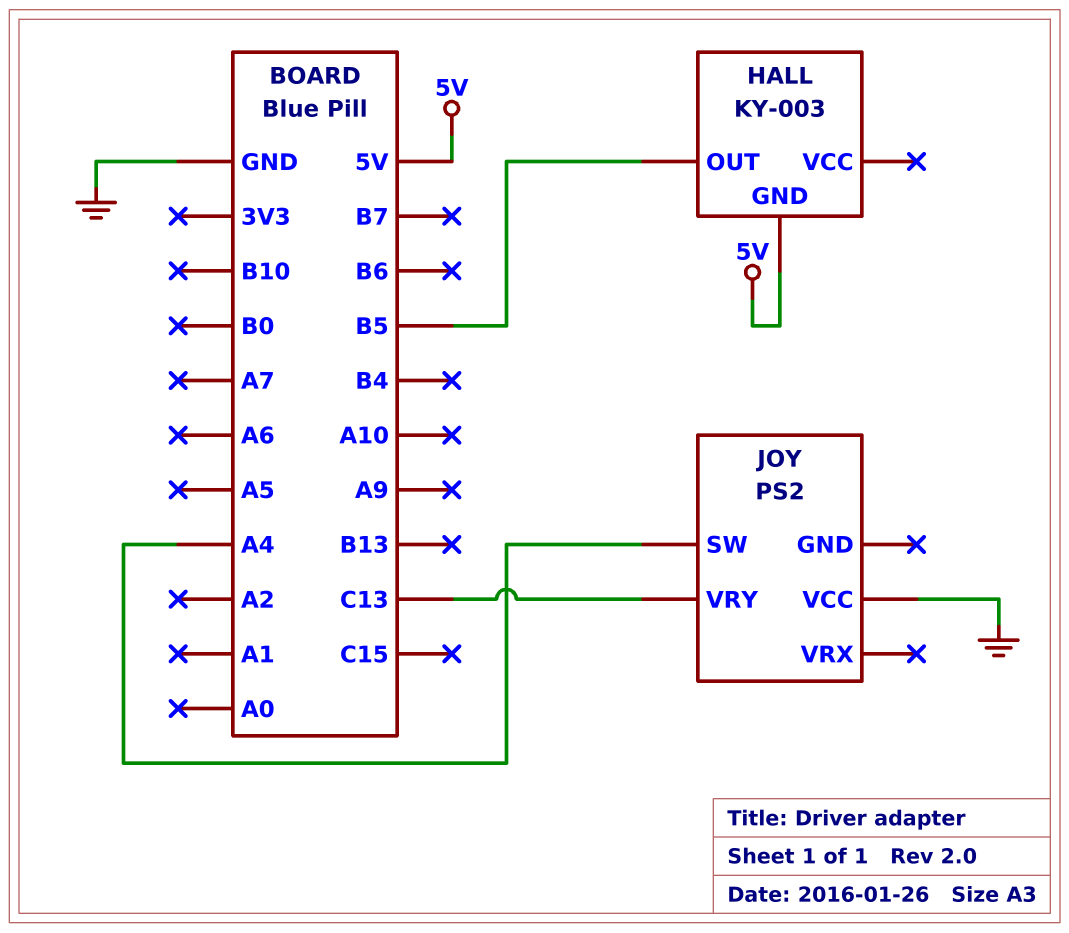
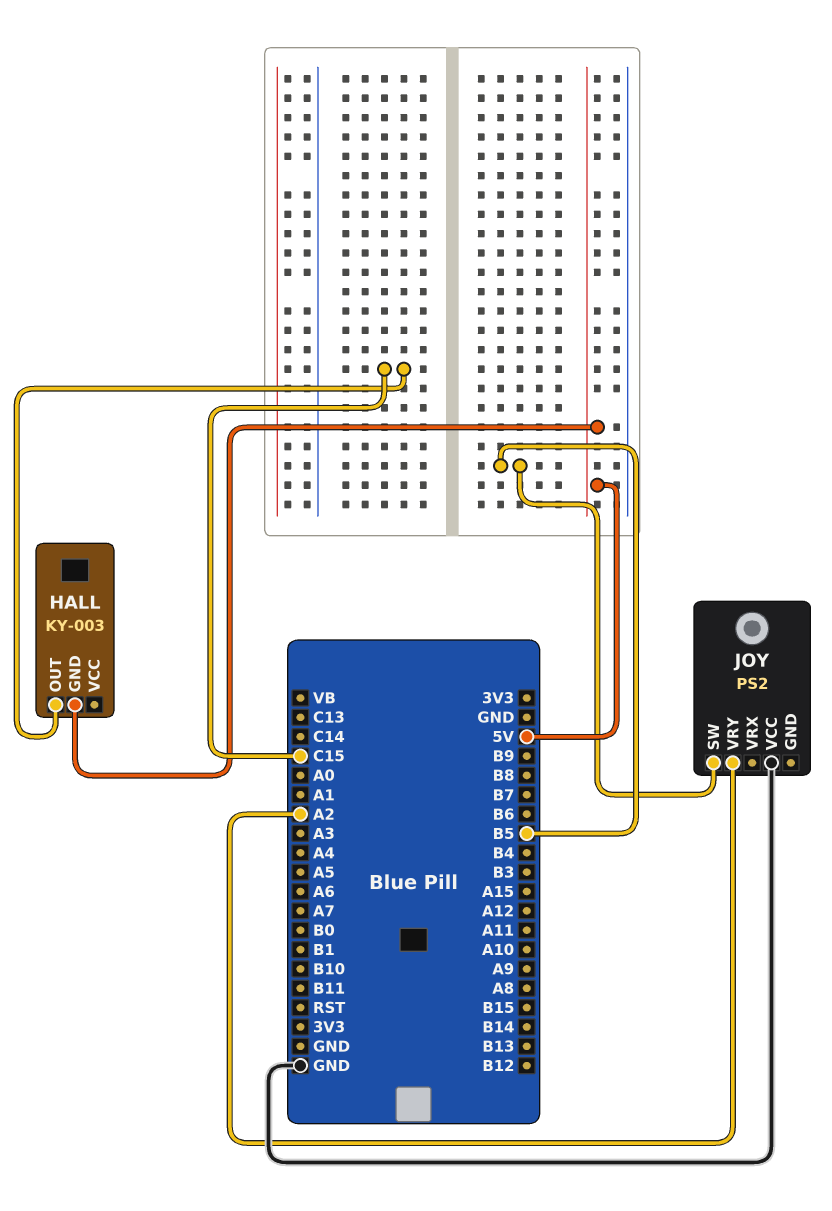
HALL pin OUT: B5 -> C15
JOY pin SW: A4 -> B5
JOY pin VRY: C13 -> A2

